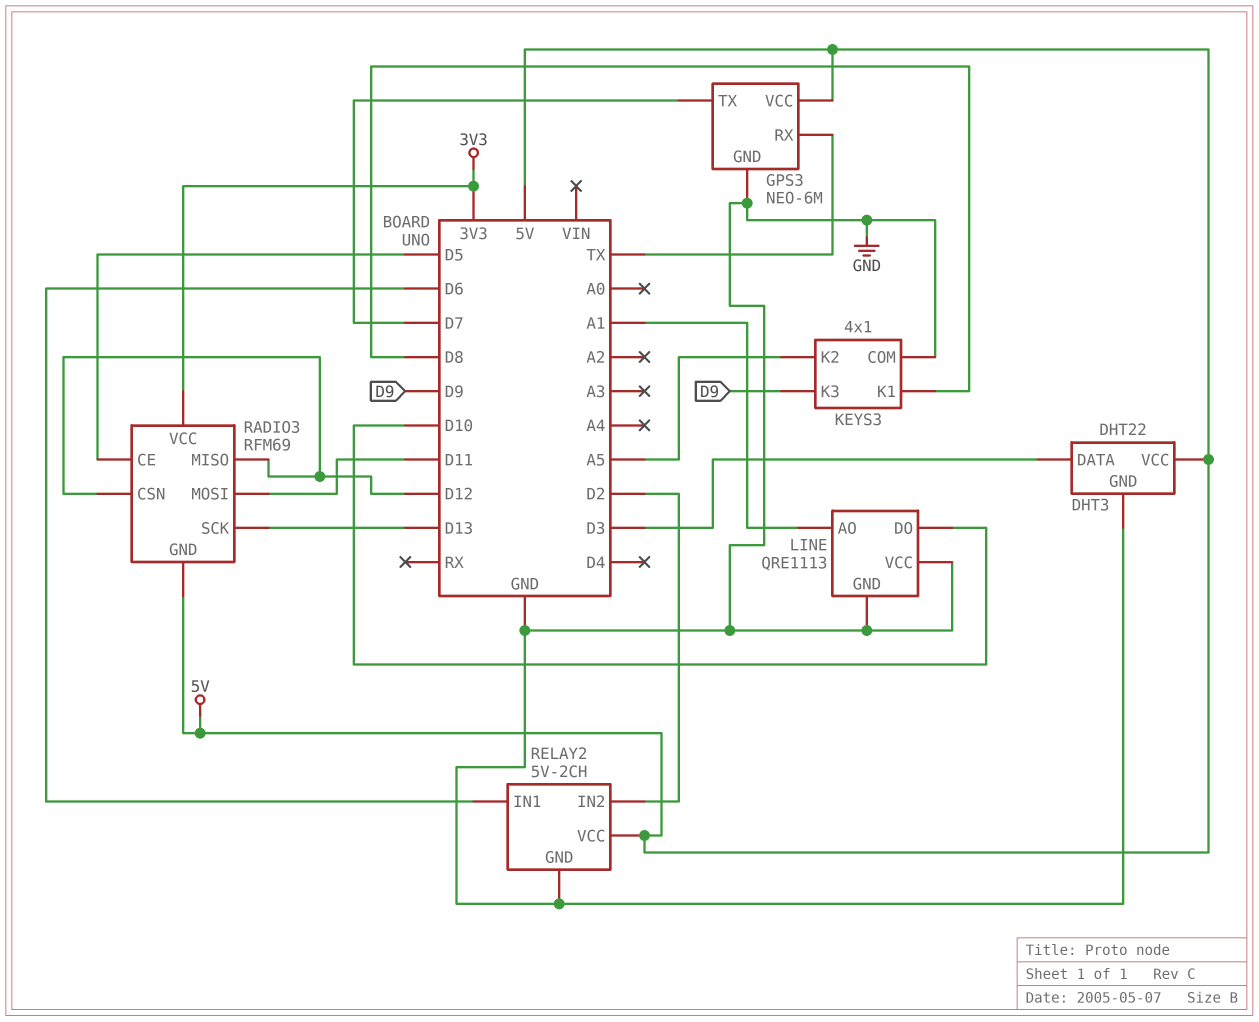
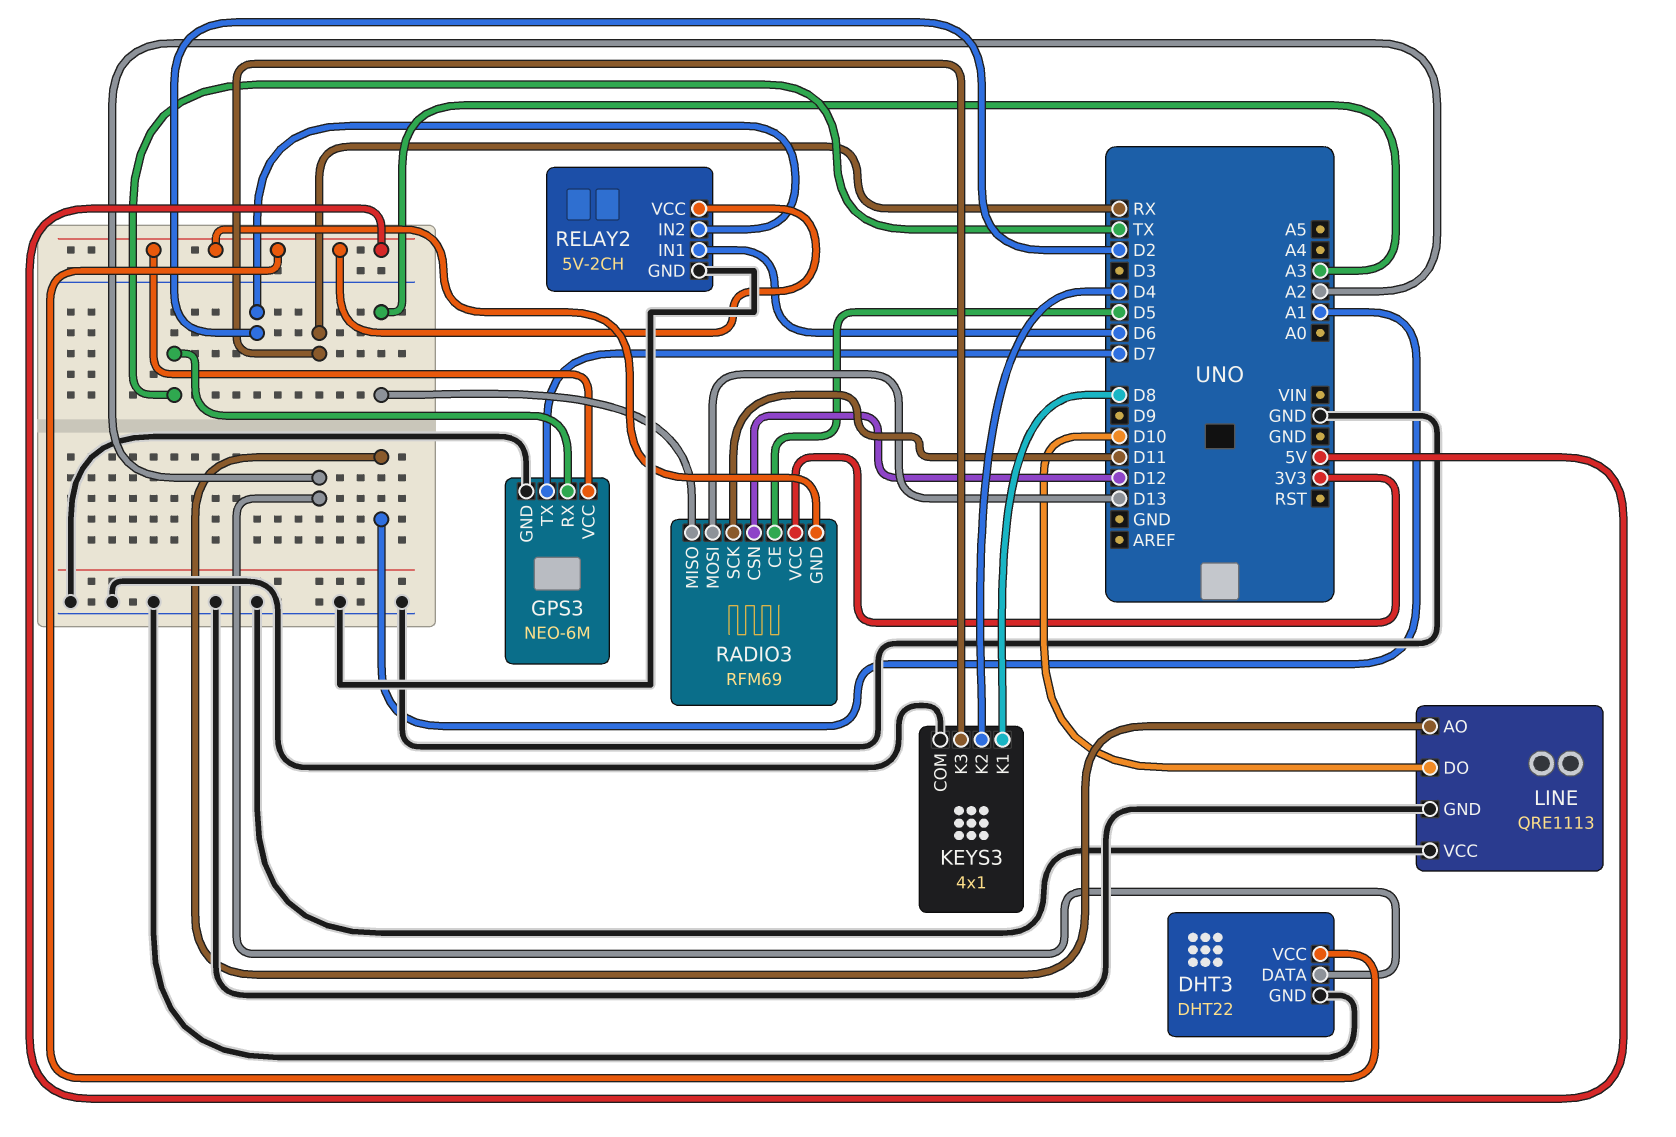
DHT3 pin DATA: D3 -> A2
KEYS3 pin K2: A5 -> D4
KEYS3 pin K3: D9 -> RX
RADIO3 pin MISO: D12 -> A3
RADIO3 pin MOSI: D11 -> D13
RADIO3 pin SCK: D13 -> D11

